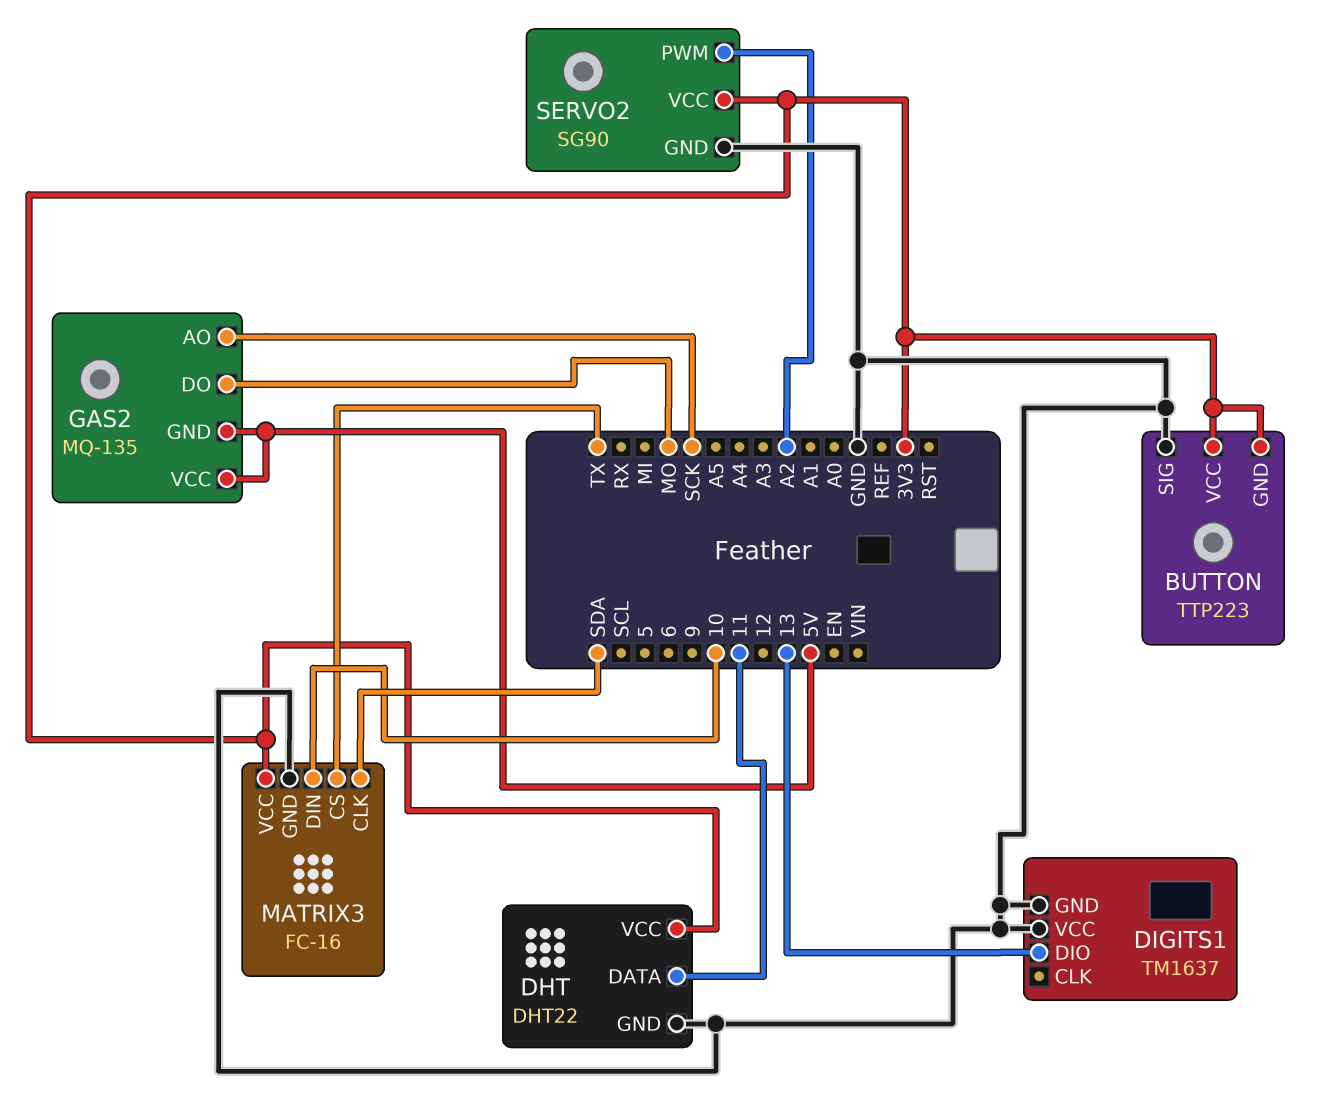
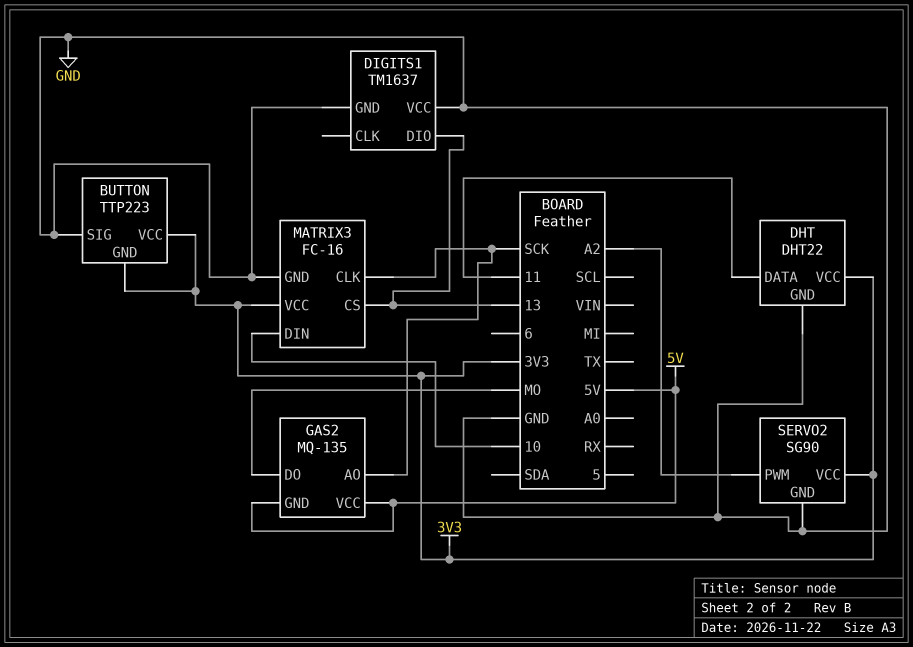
MATRIX3 pin CLK: SDA -> SCK
MATRIX3 pin CS: TX -> 13

